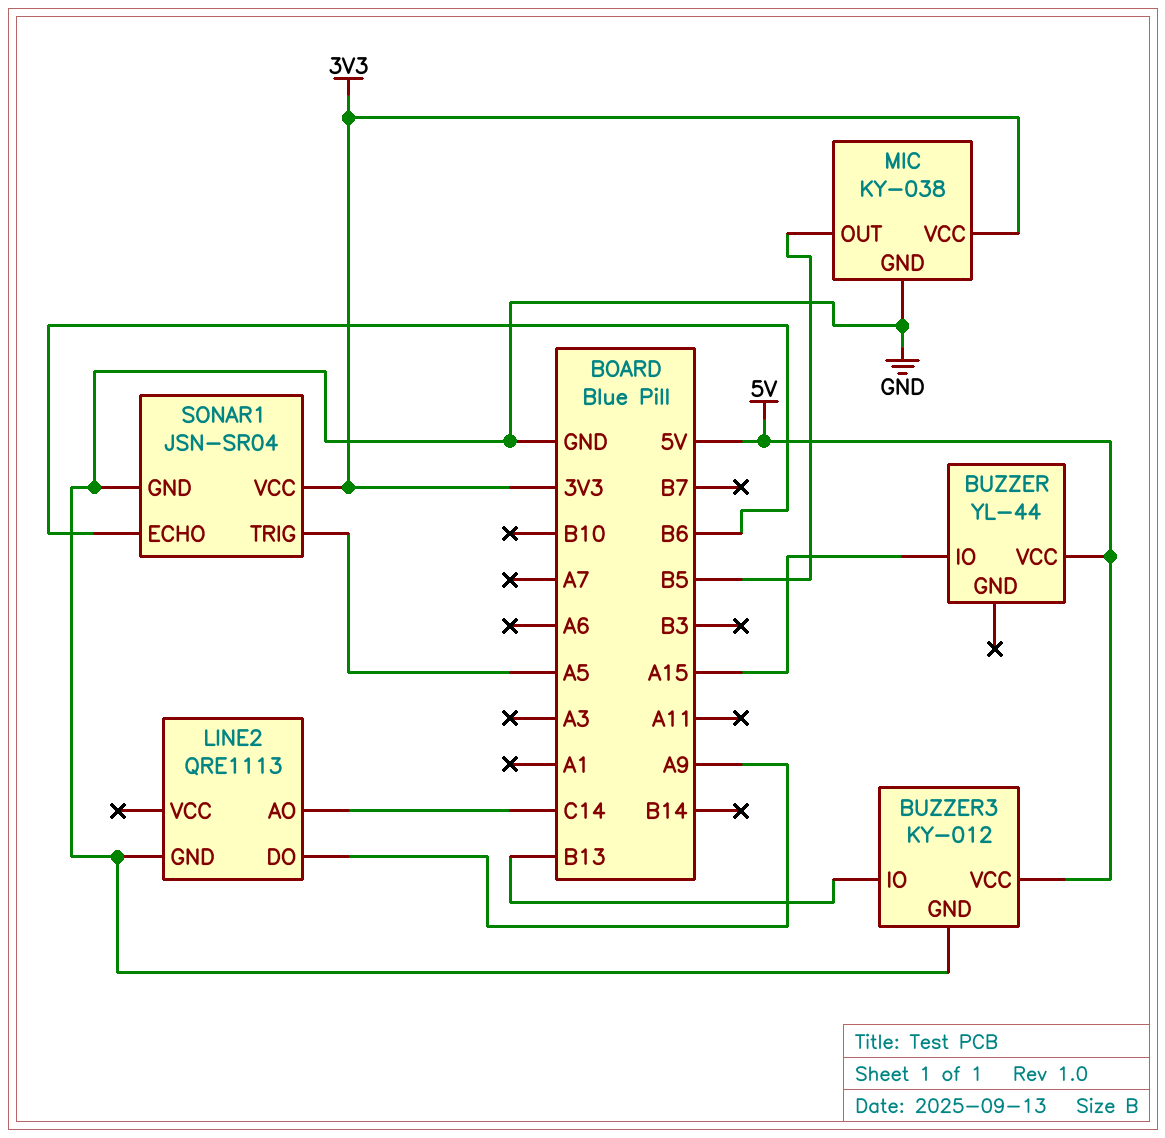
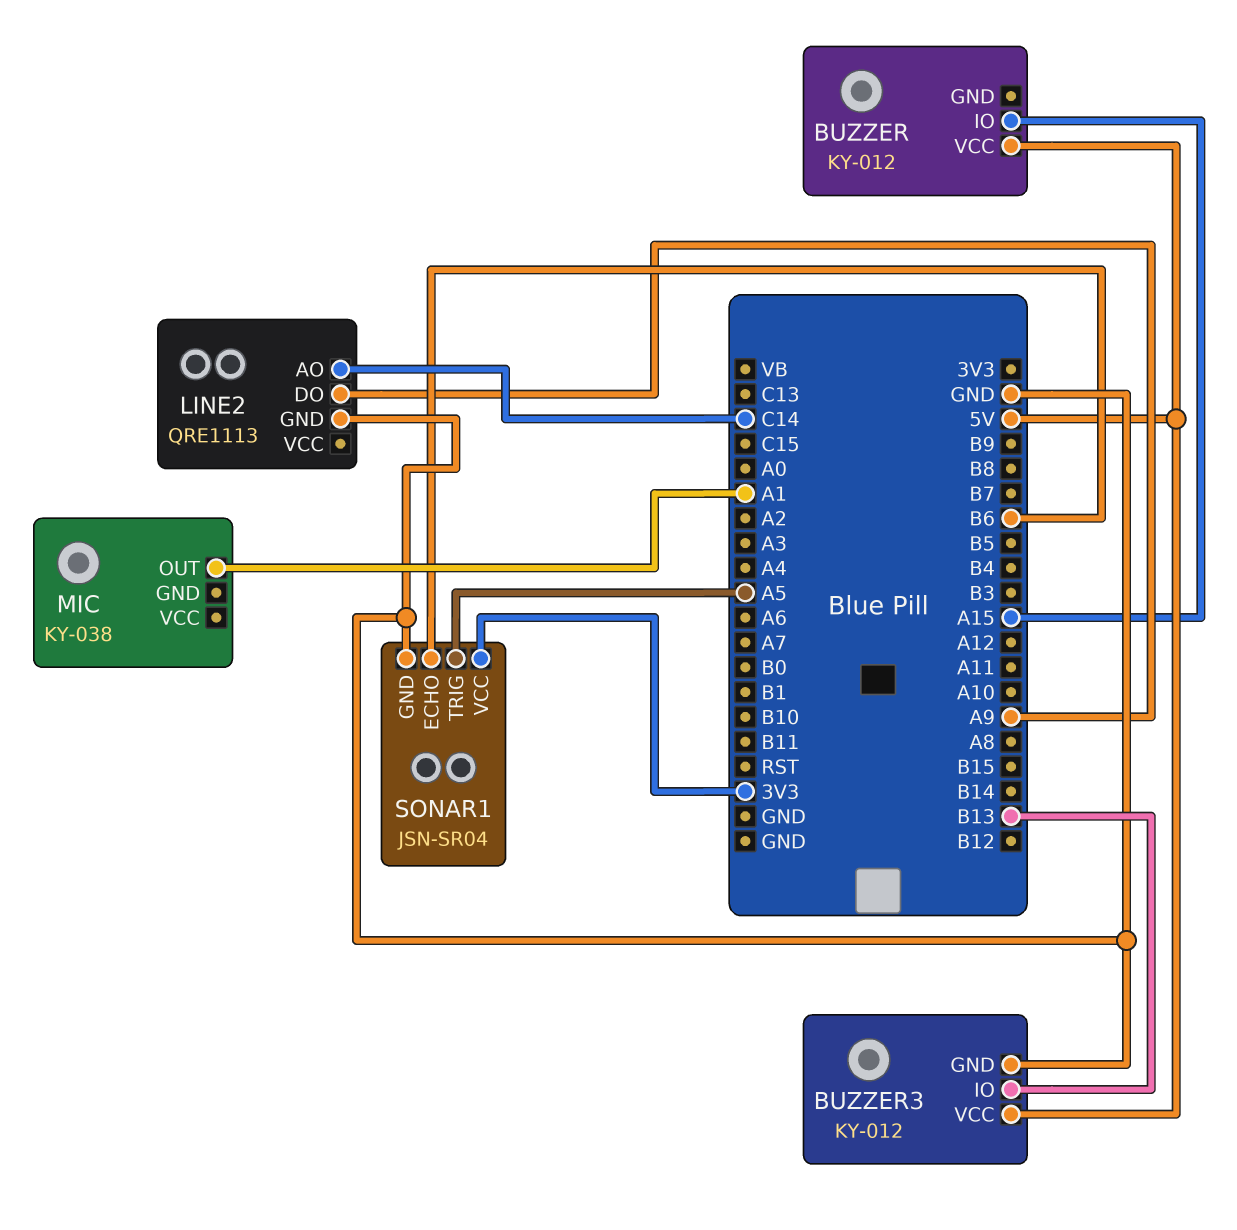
BUZZER: YL-44 -> KY-012
MIC pin GND: GND -> none
MIC pin OUT: B5 -> A1
MIC pin VCC: 3V3 -> none

